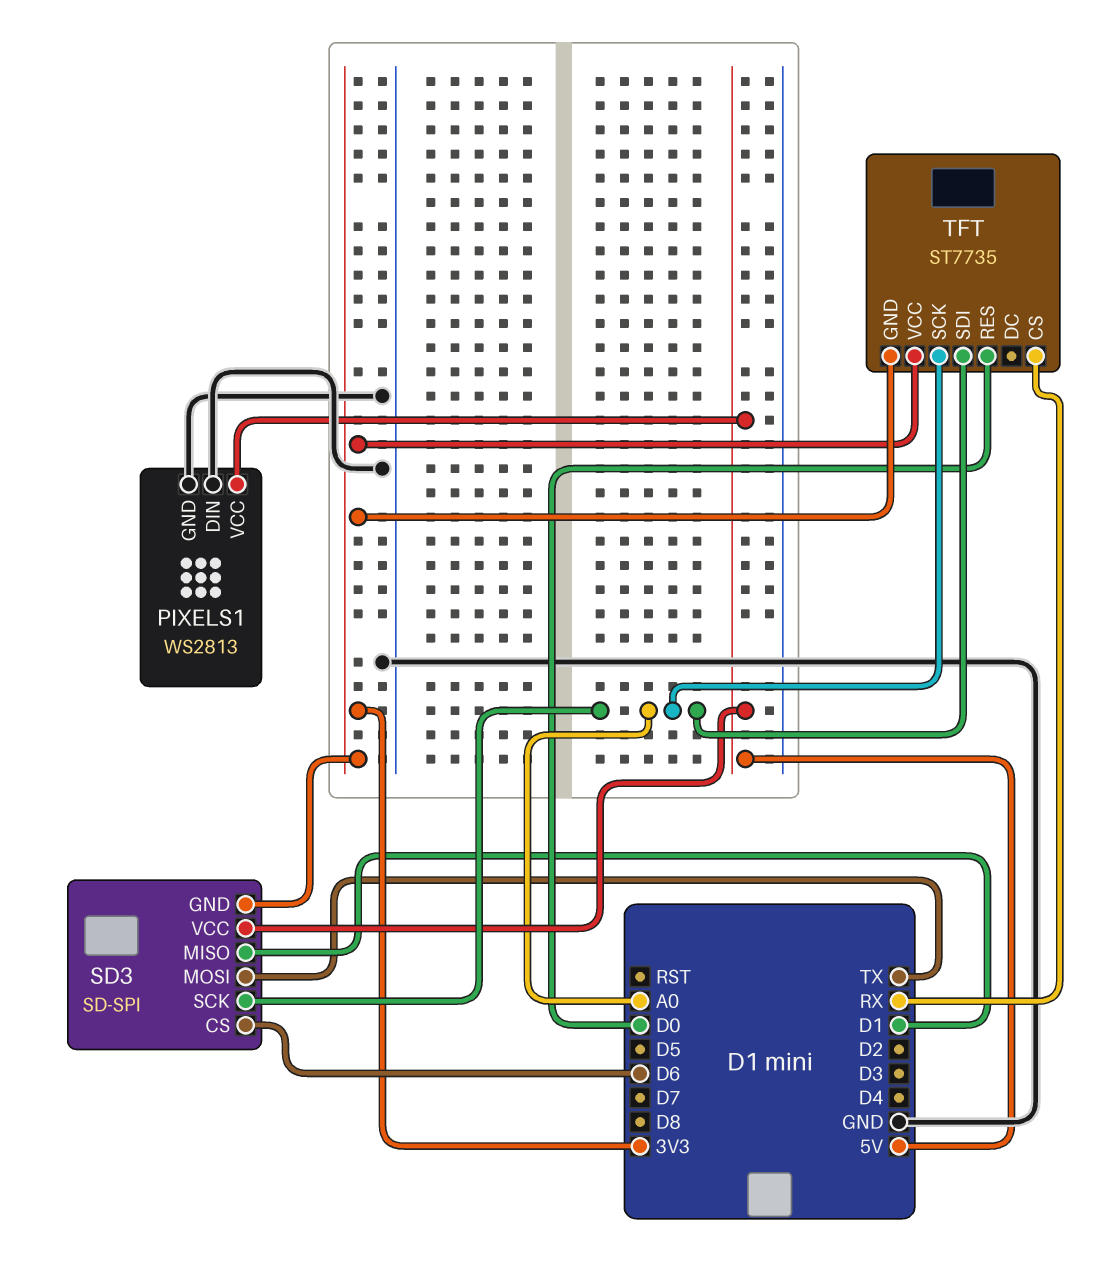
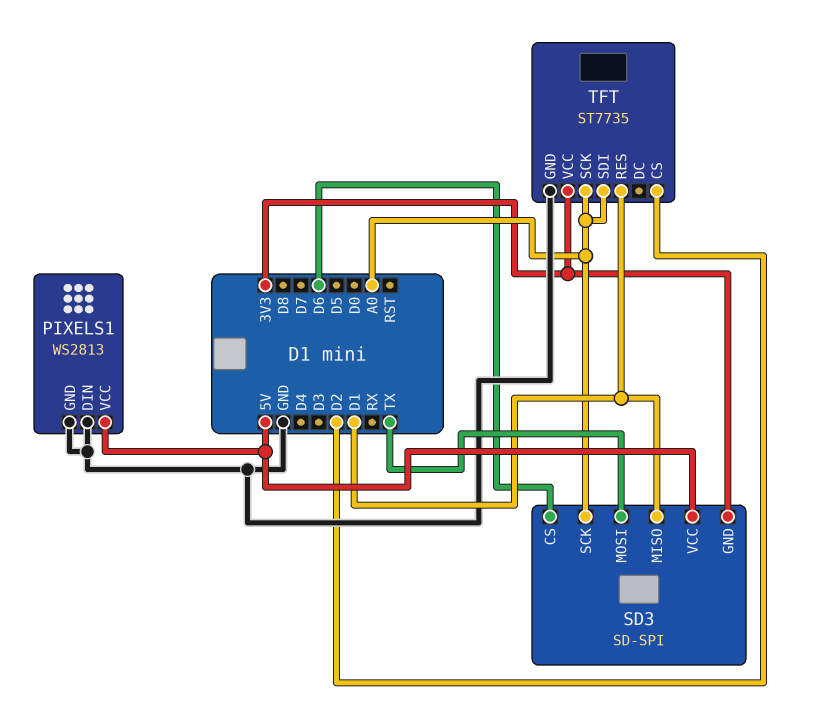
TFT pin CS: RX -> D2
TFT pin GND: 3V3 -> GND
TFT pin RES: D0 -> D1

